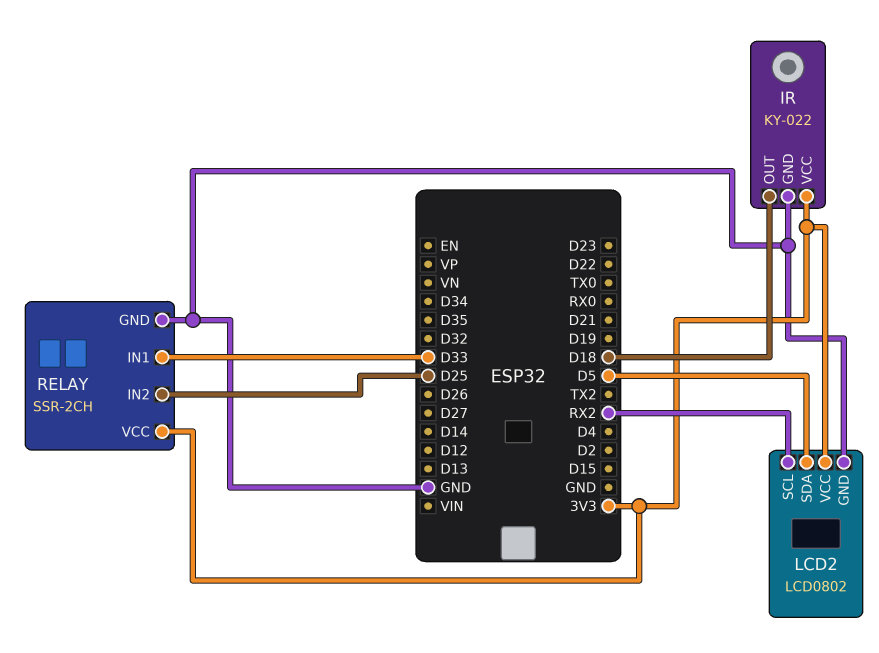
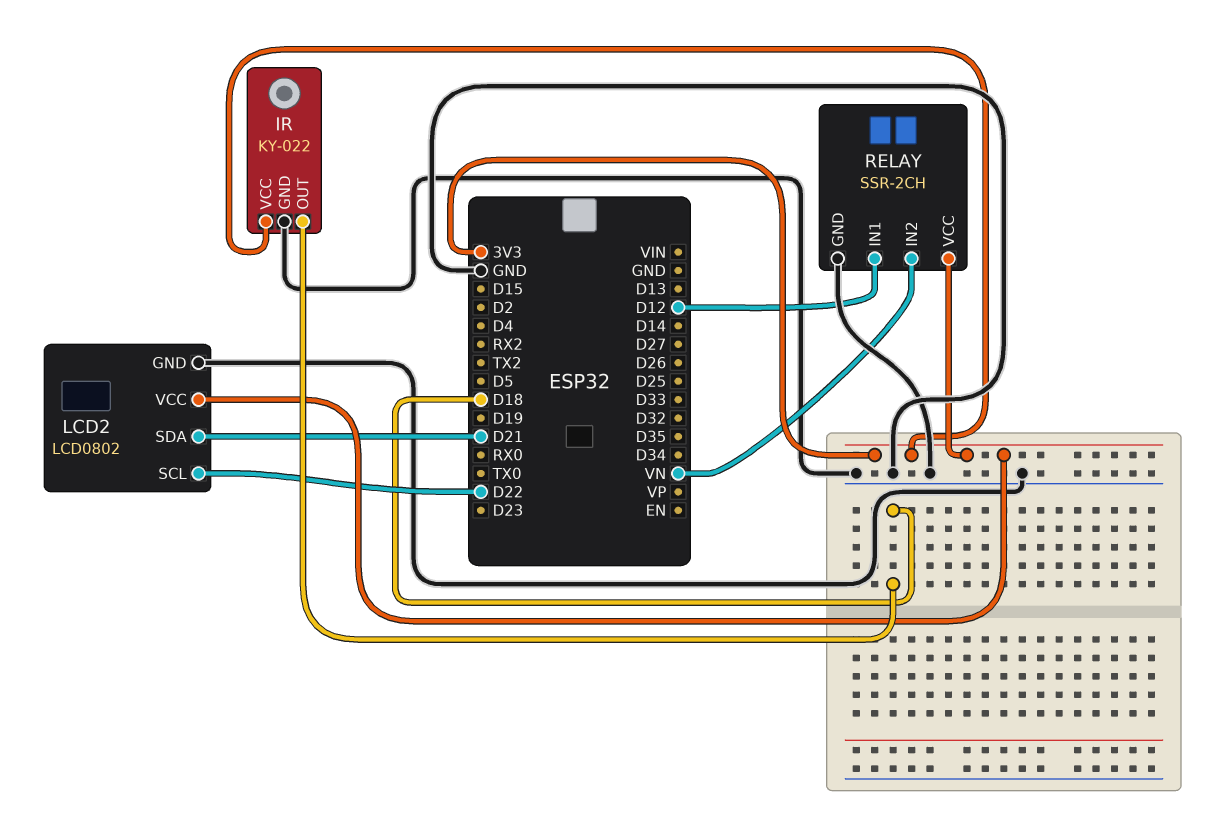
LCD2 pin SCL: RX2 -> D22
LCD2 pin SDA: D5 -> D21
RELAY pin IN1: D33 -> D12
RELAY pin IN2: D25 -> VN

